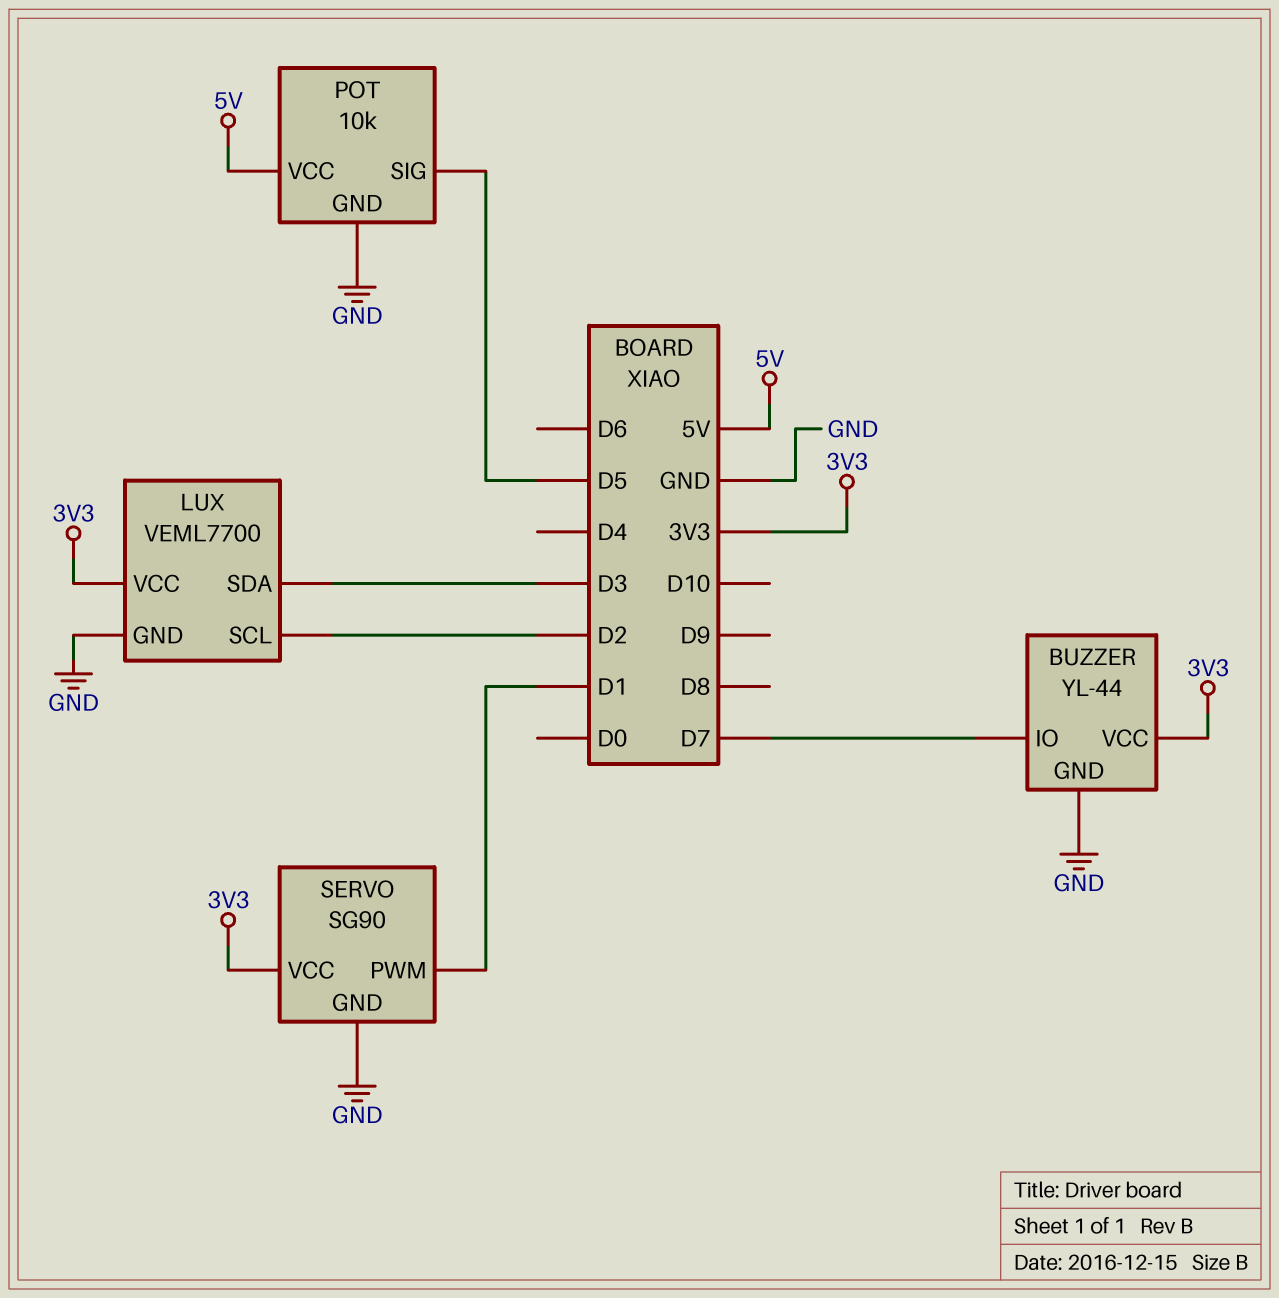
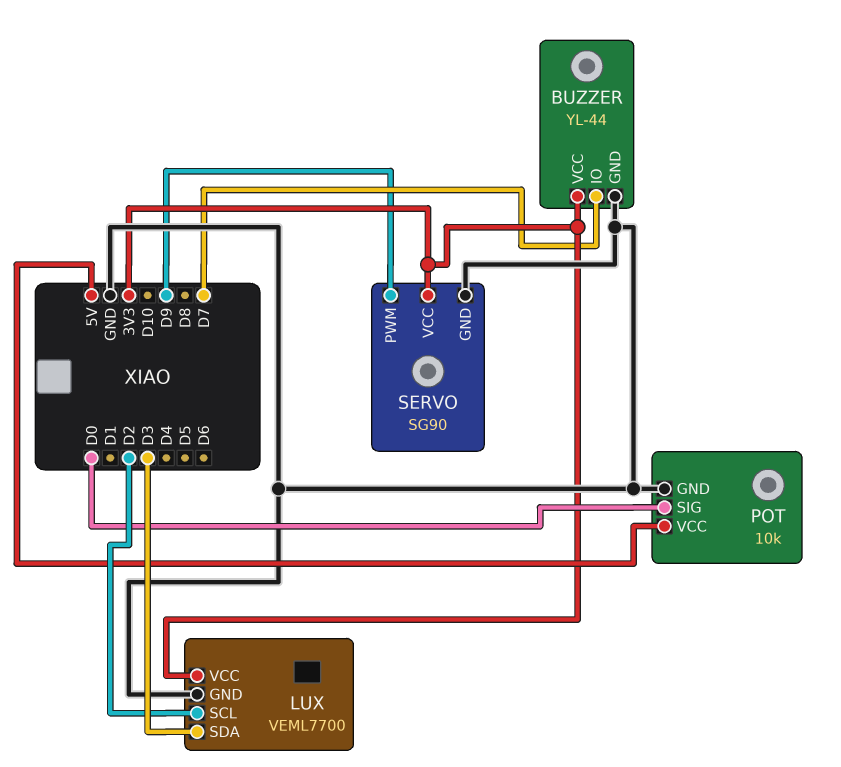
POT pin SIG: D5 -> D0
SERVO pin PWM: D1 -> D9

